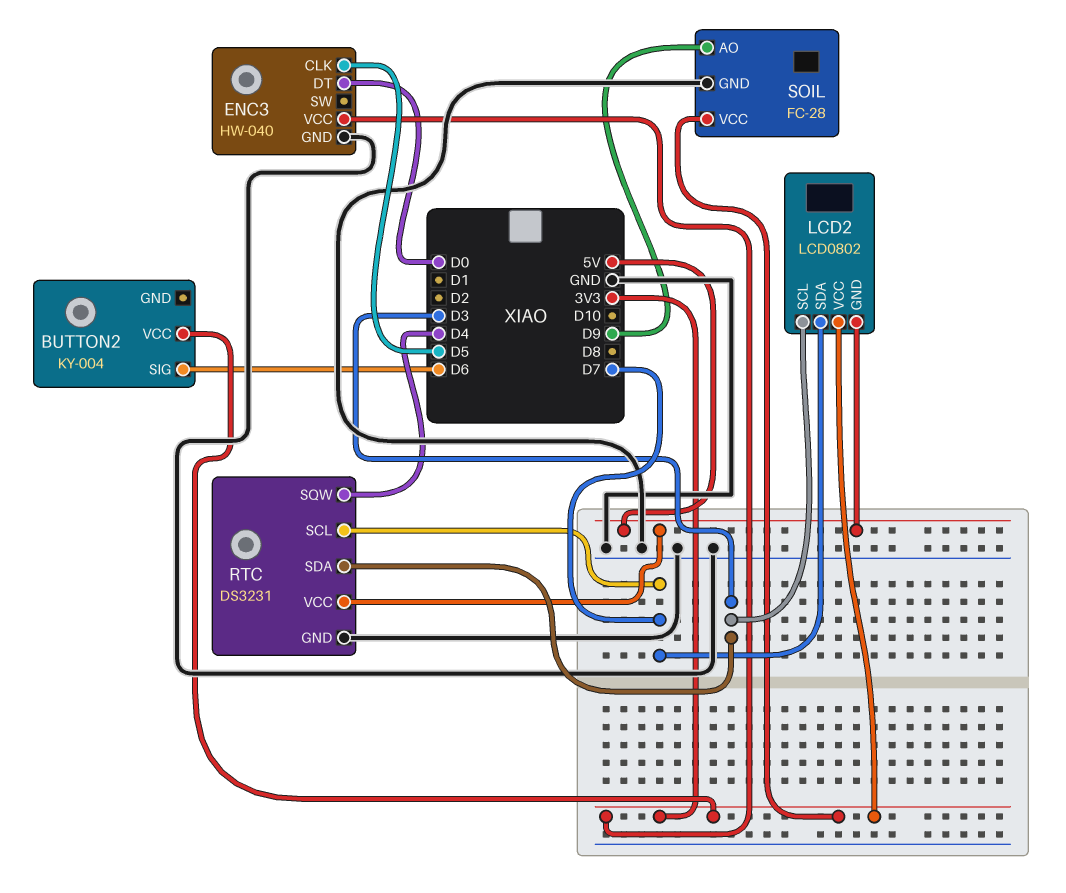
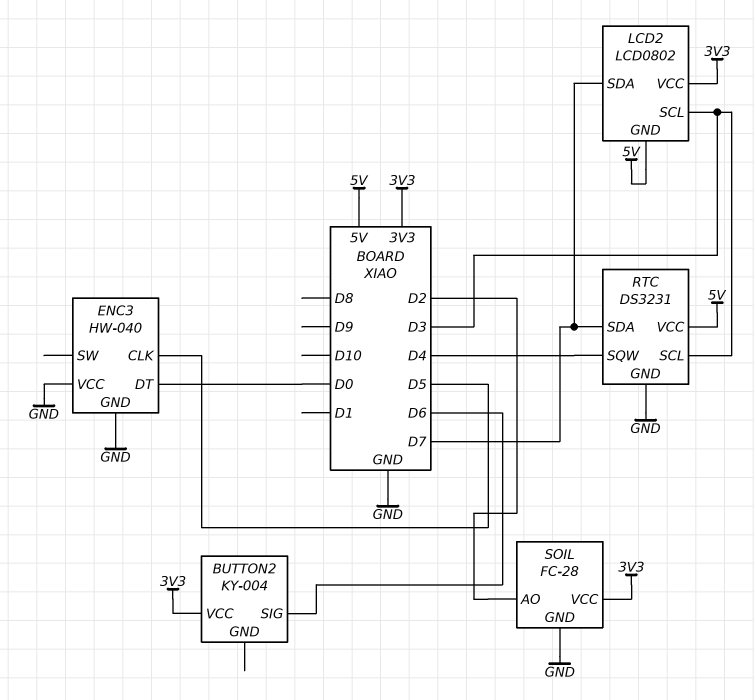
ENC3 pin VCC: 3V3 -> GND
RTC pin SCL: D7 -> D3
RTC pin SDA: D3 -> D7
SOIL pin AO: D9 -> D2

